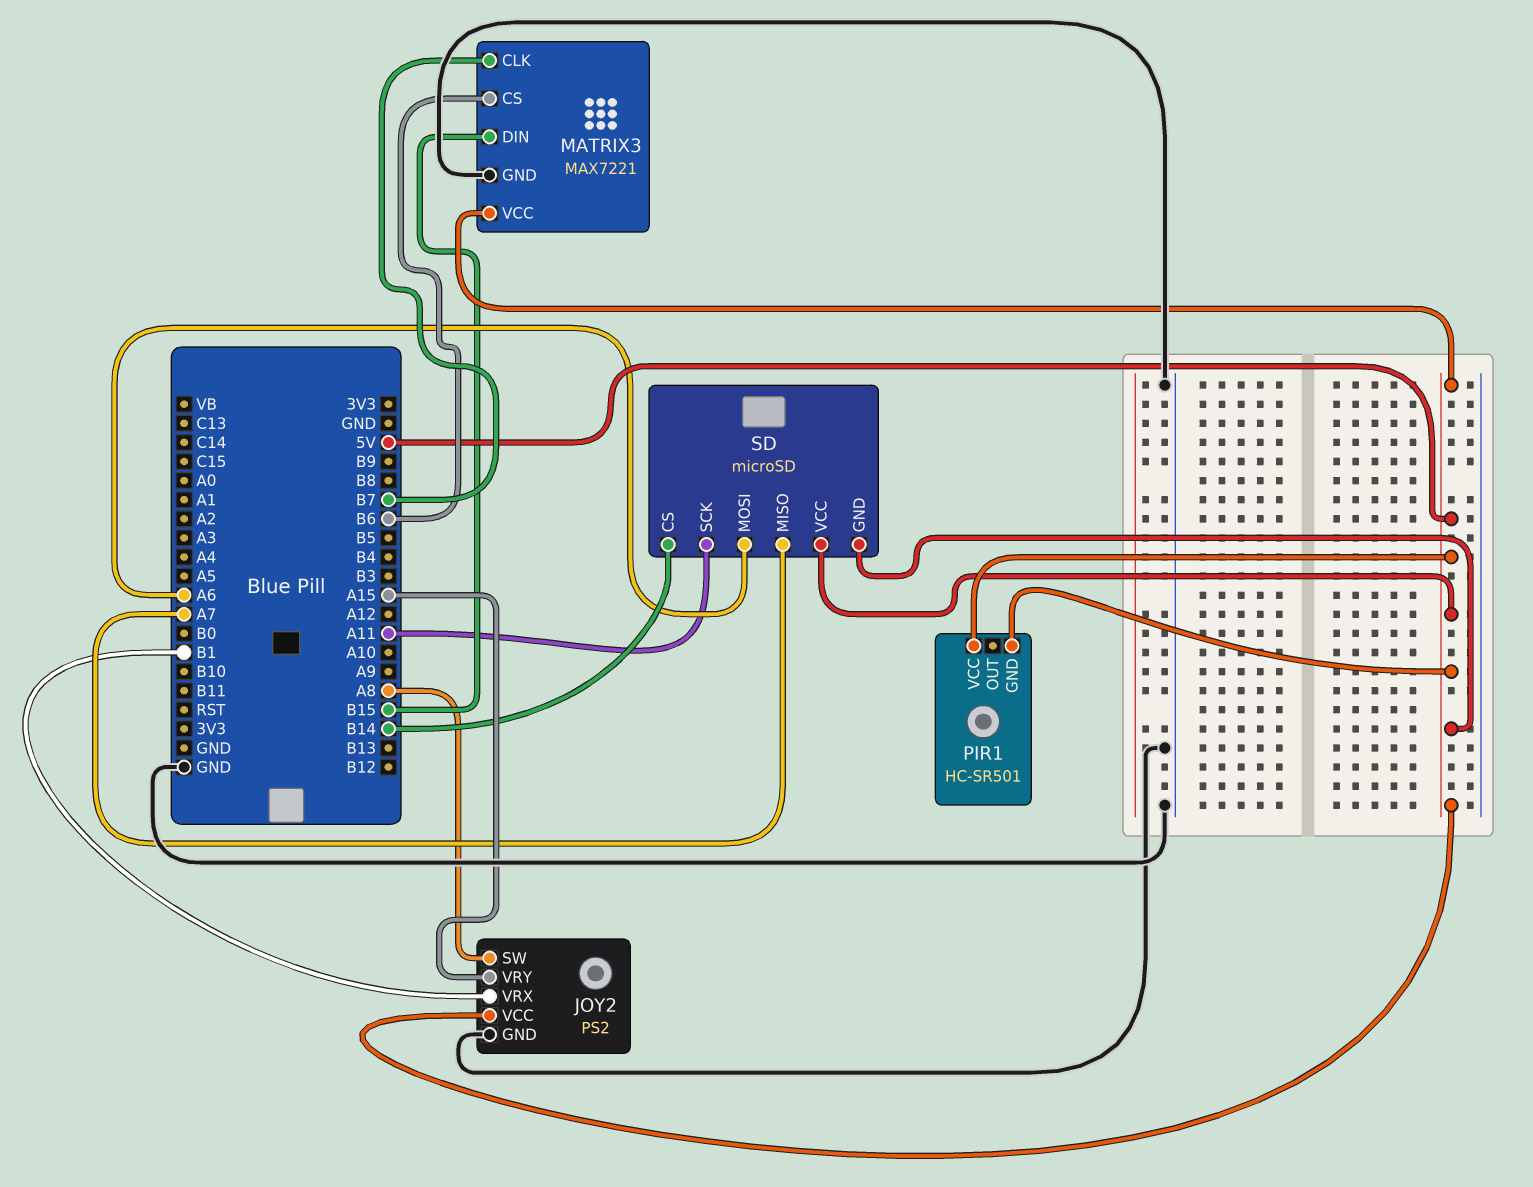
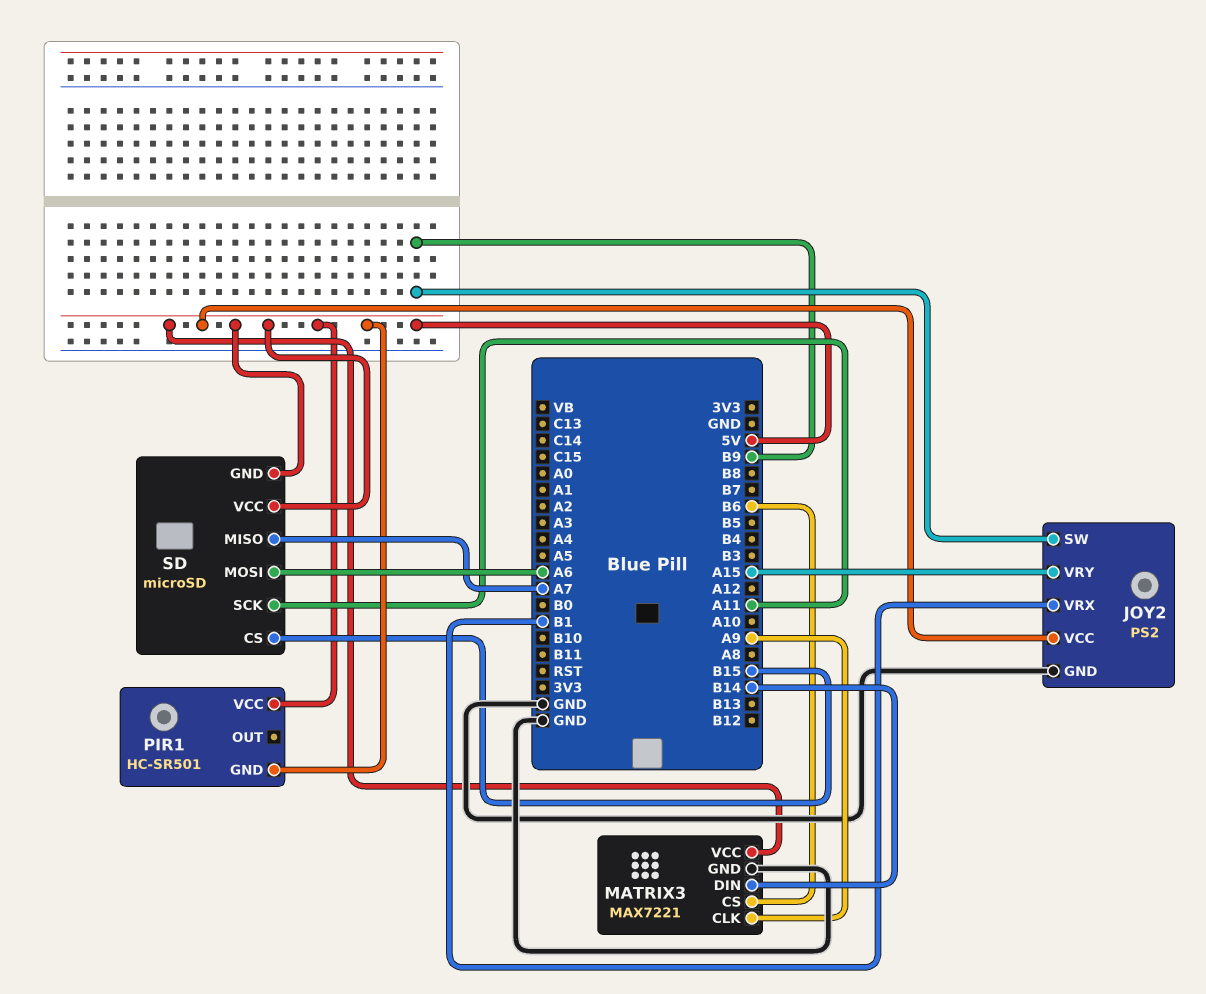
JOY2 pin SW: A8 -> B9
MATRIX3 pin CLK: B7 -> A9
MATRIX3 pin DIN: B15 -> B14
SD pin CS: B14 -> B15

